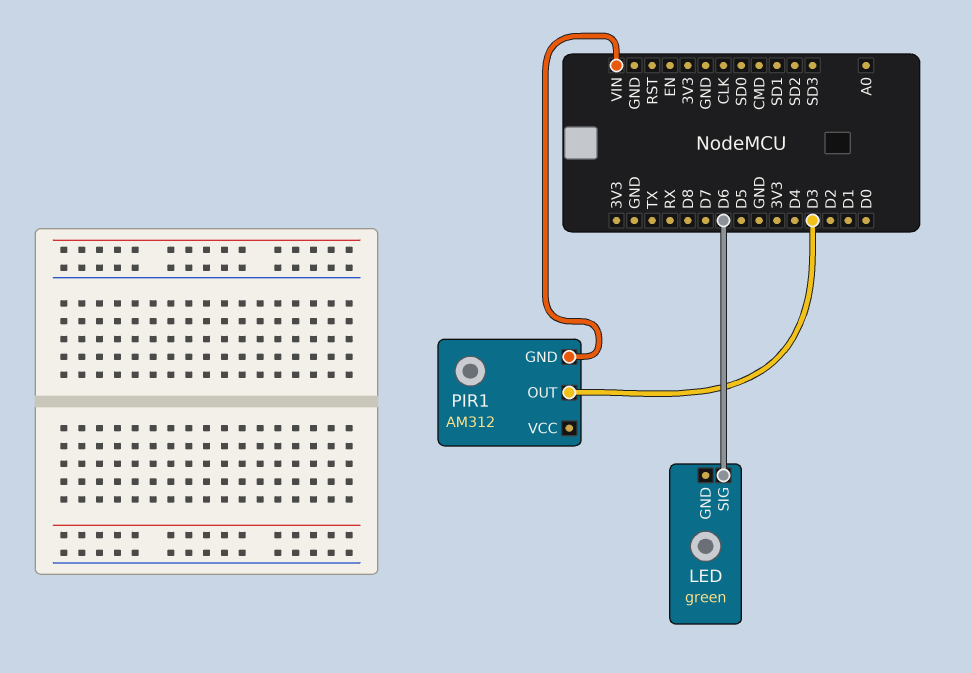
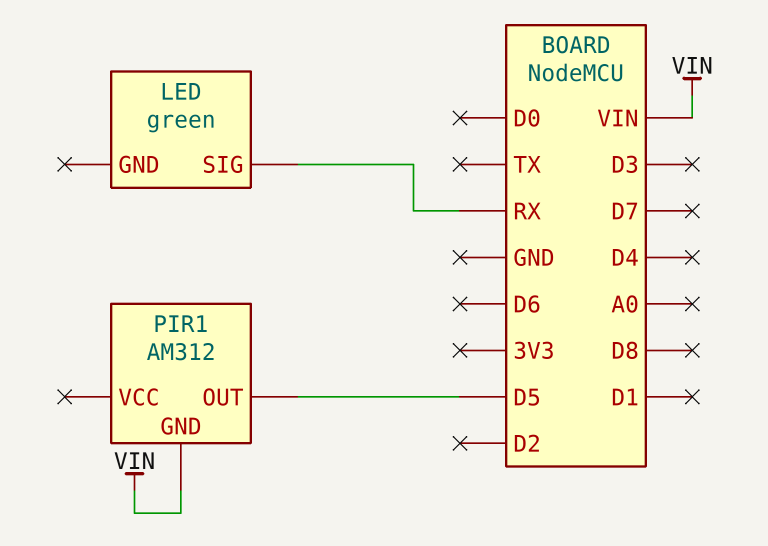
LED pin SIG: D6 -> RX
PIR1 pin OUT: D3 -> D5

